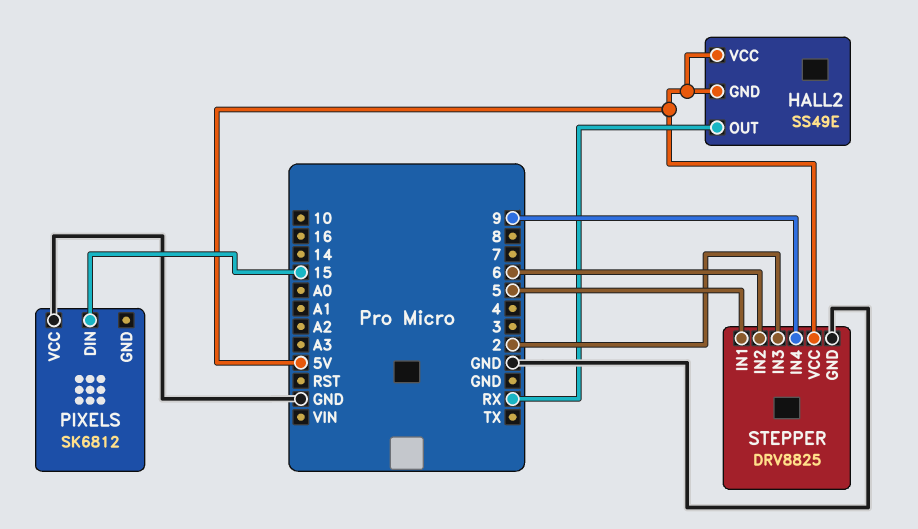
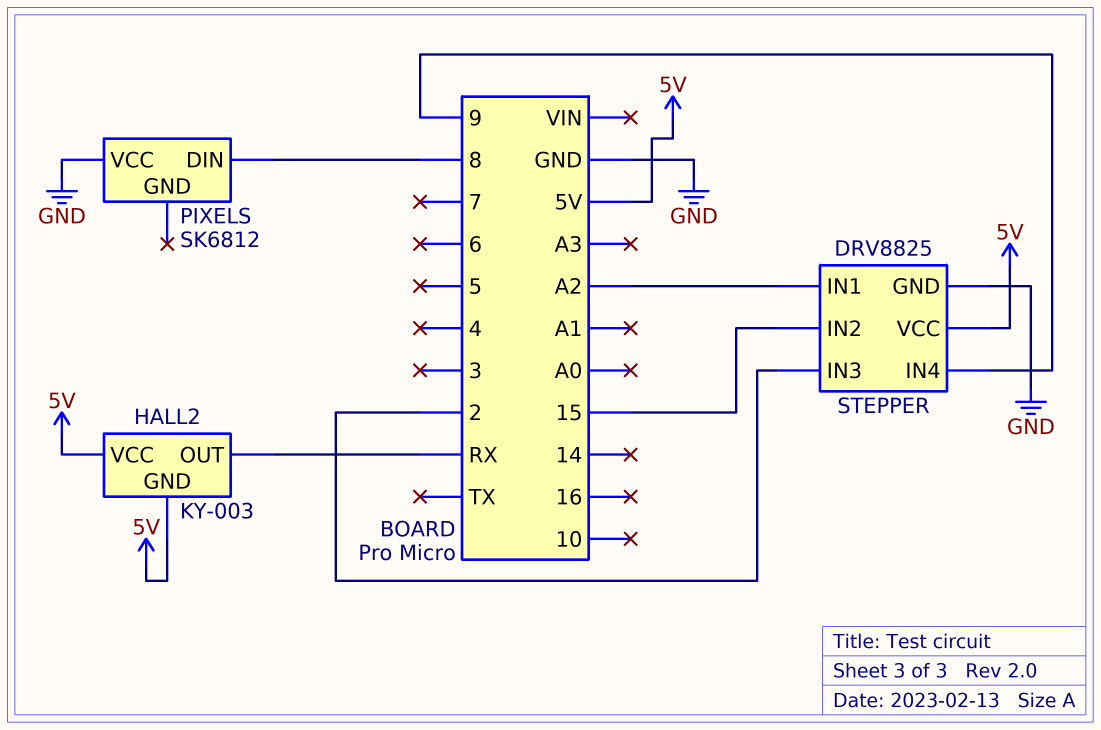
HALL2: SS49E -> KY-003
PIXELS pin DIN: 15 -> 8
STEPPER pin IN1: 5 -> A2
STEPPER pin IN2: 6 -> 15

